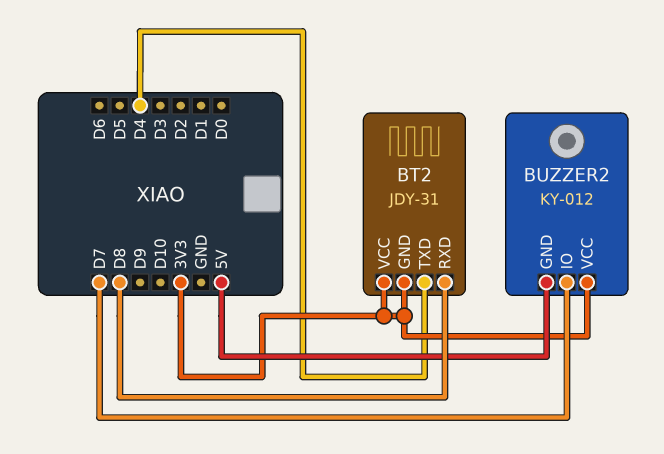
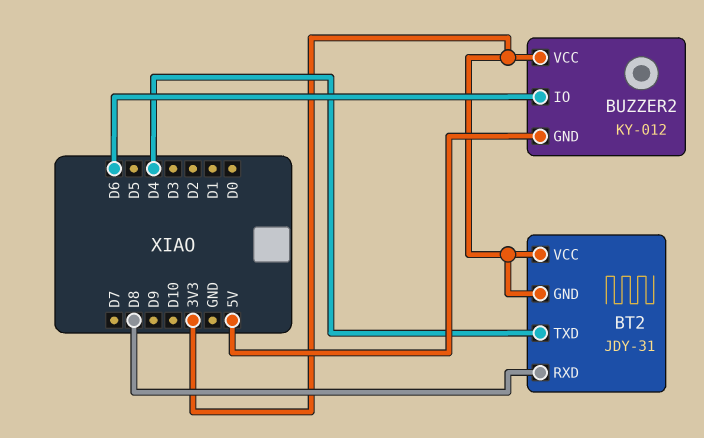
BUZZER2 pin IO: D7 -> D6

